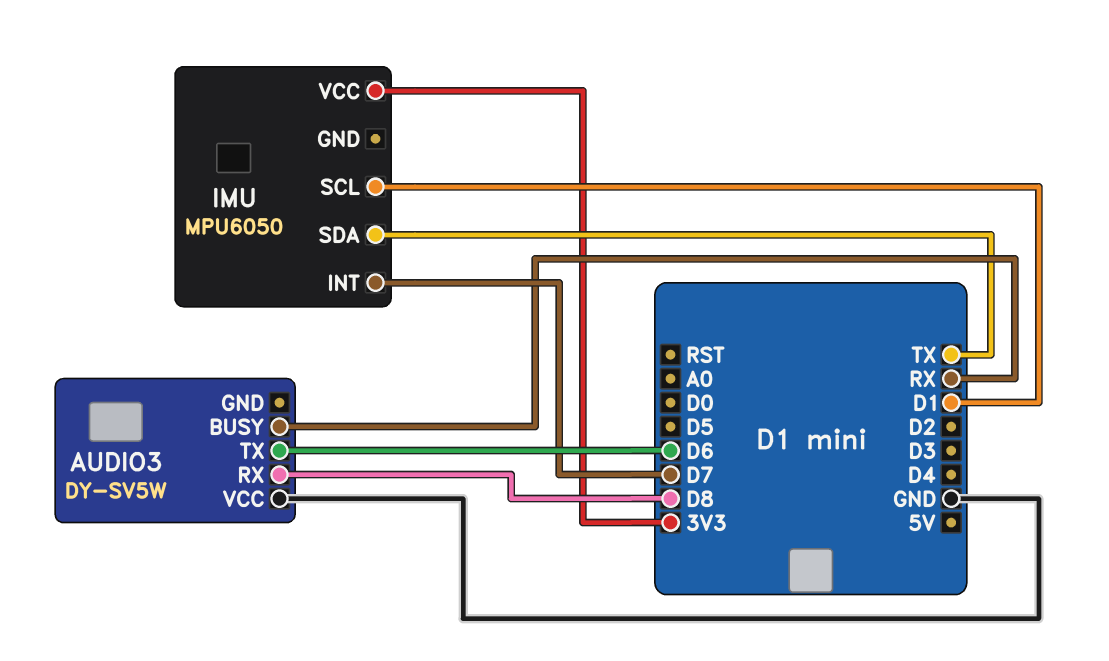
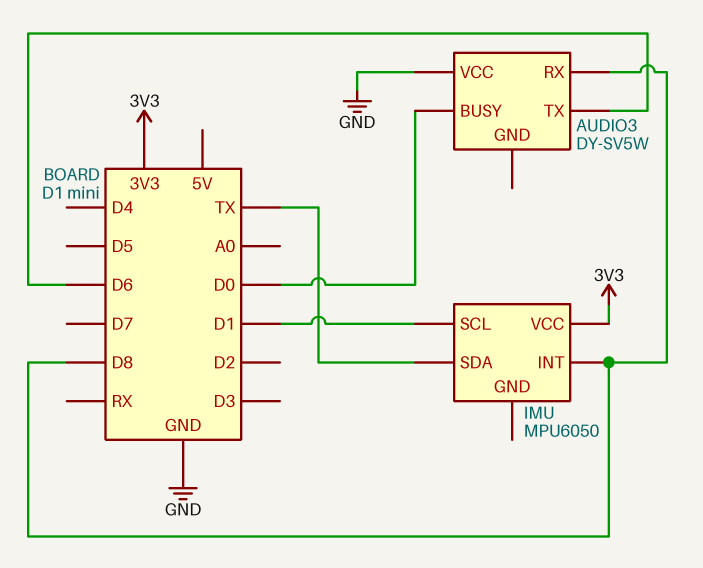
AUDIO3 pin BUSY: RX -> D0
IMU pin INT: D7 -> D8

